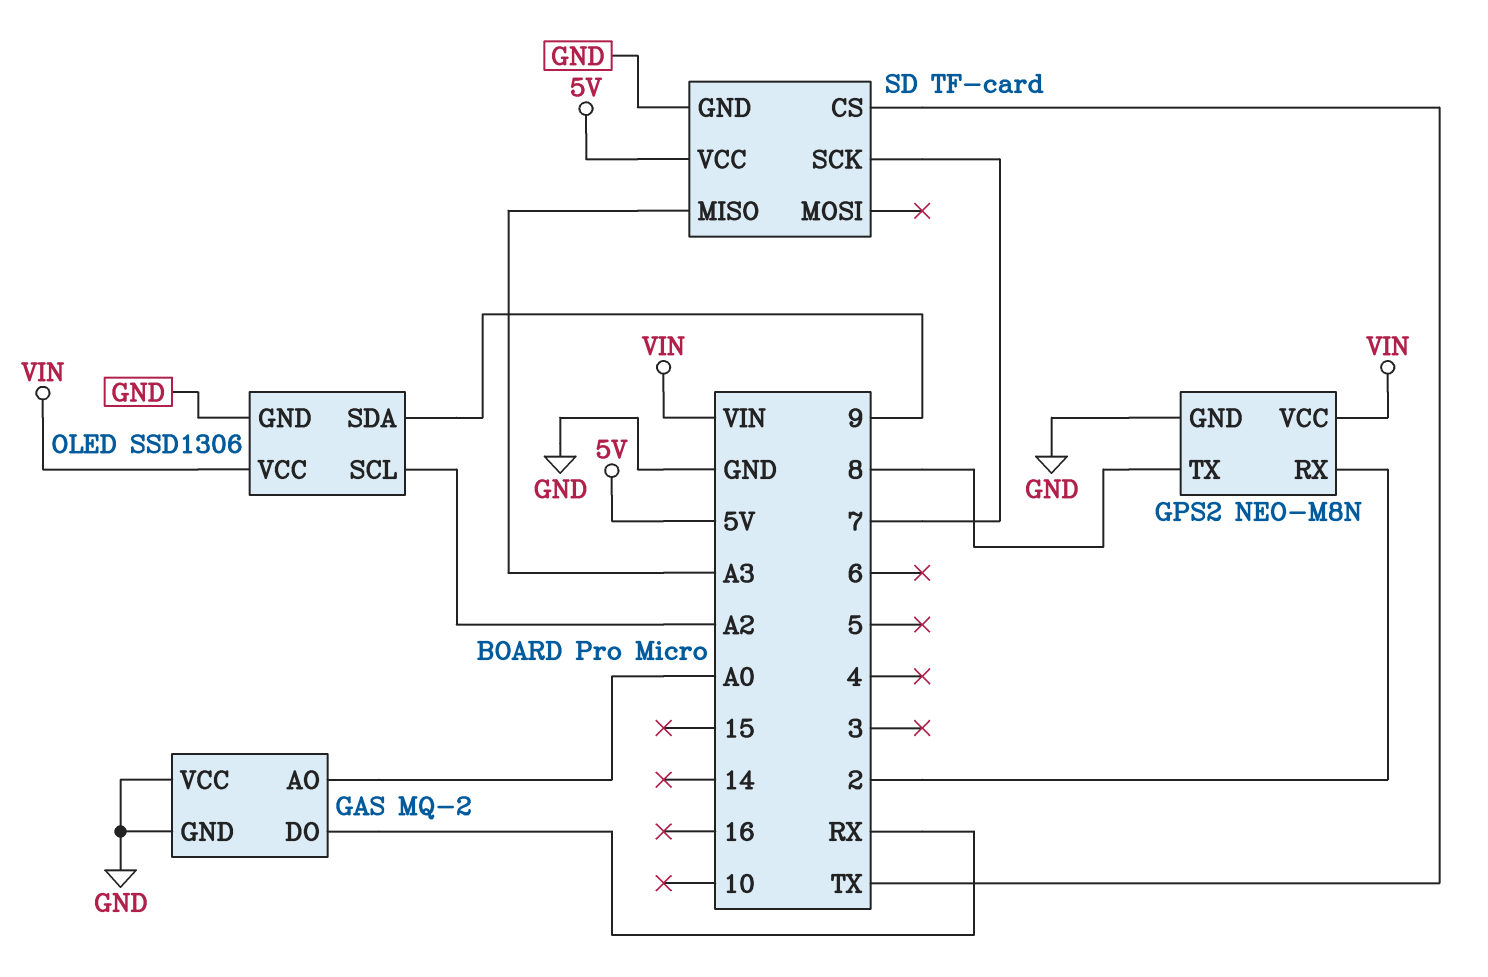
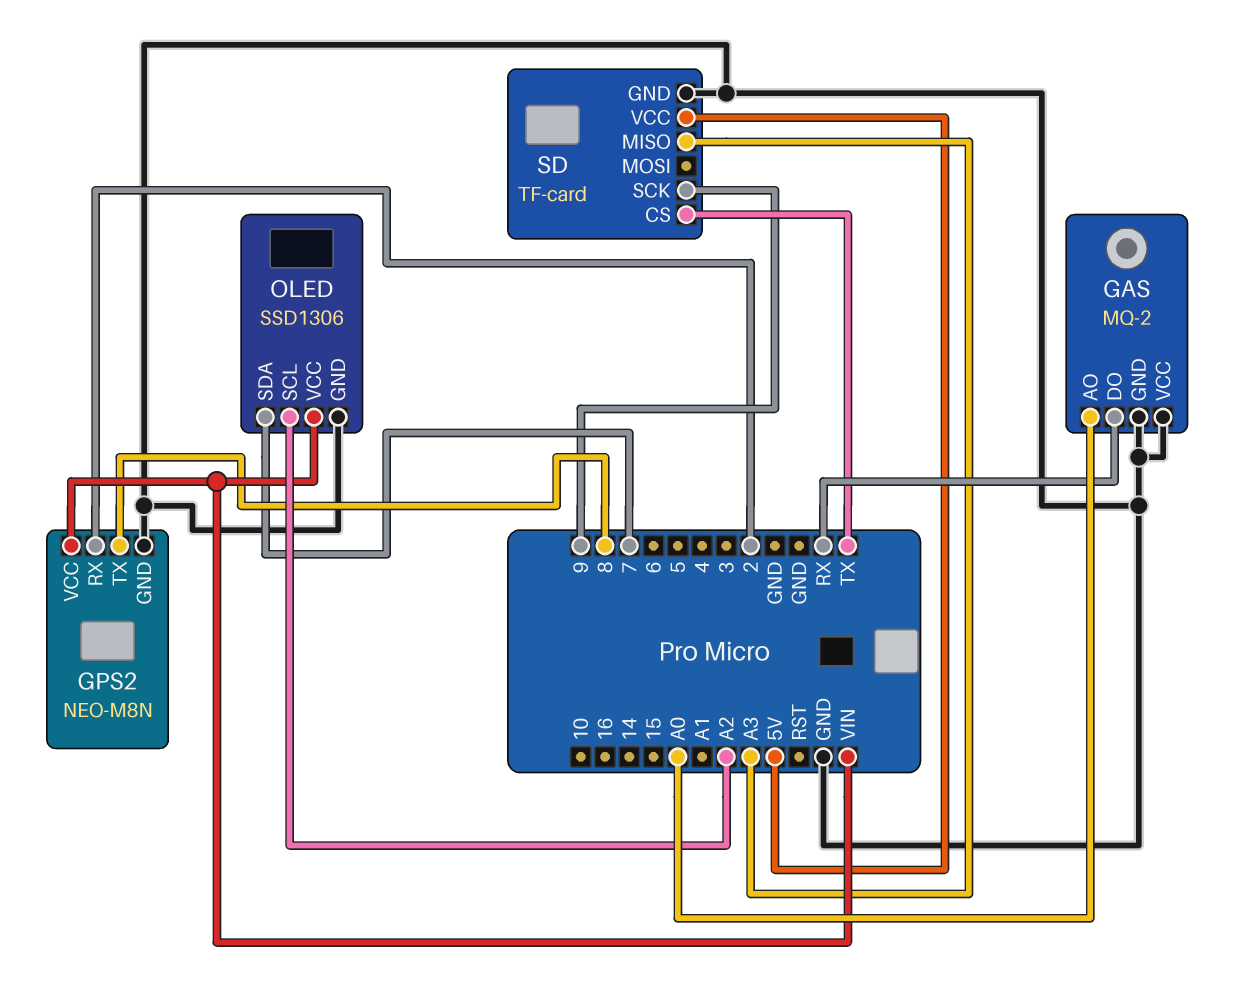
OLED pin SDA: 9 -> 7
SD pin SCK: 7 -> 9

